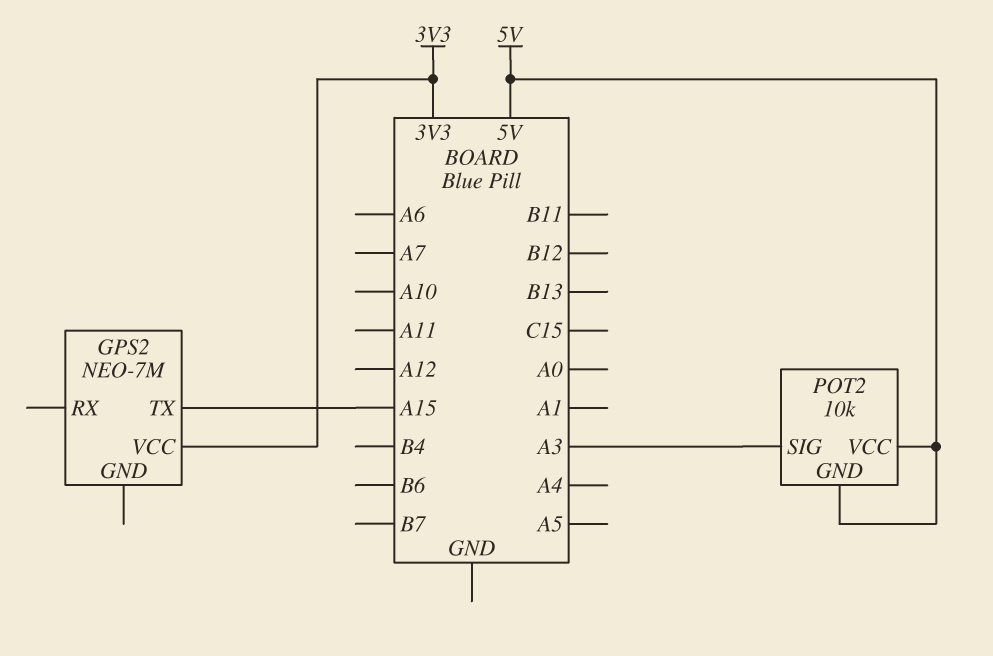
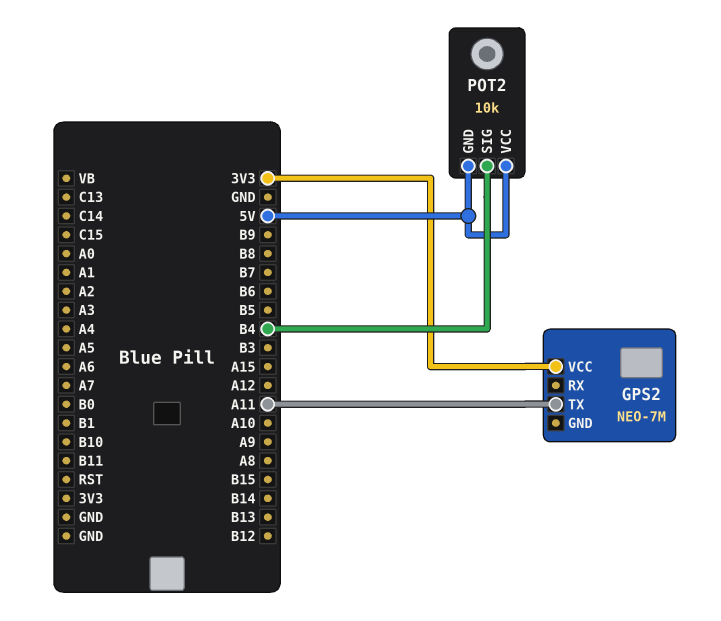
GPS2 pin TX: A15 -> A11
POT2 pin SIG: A3 -> B4

